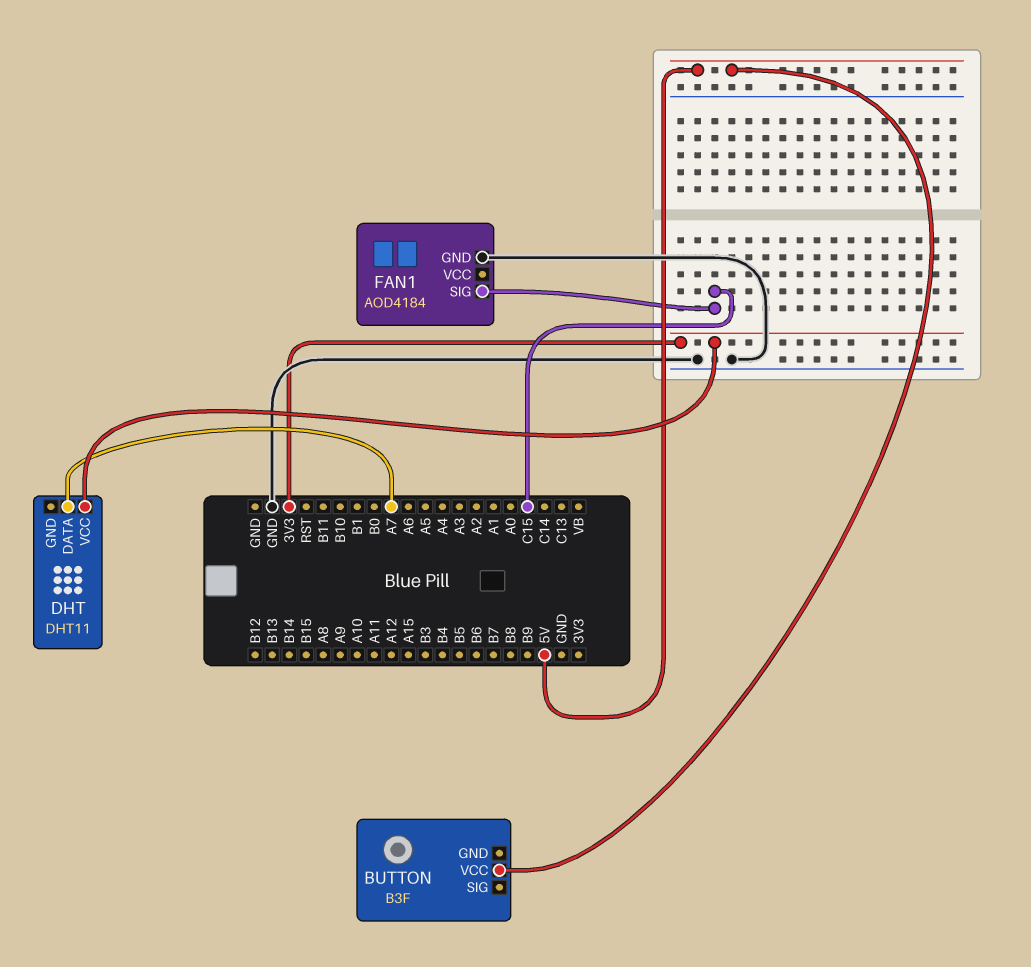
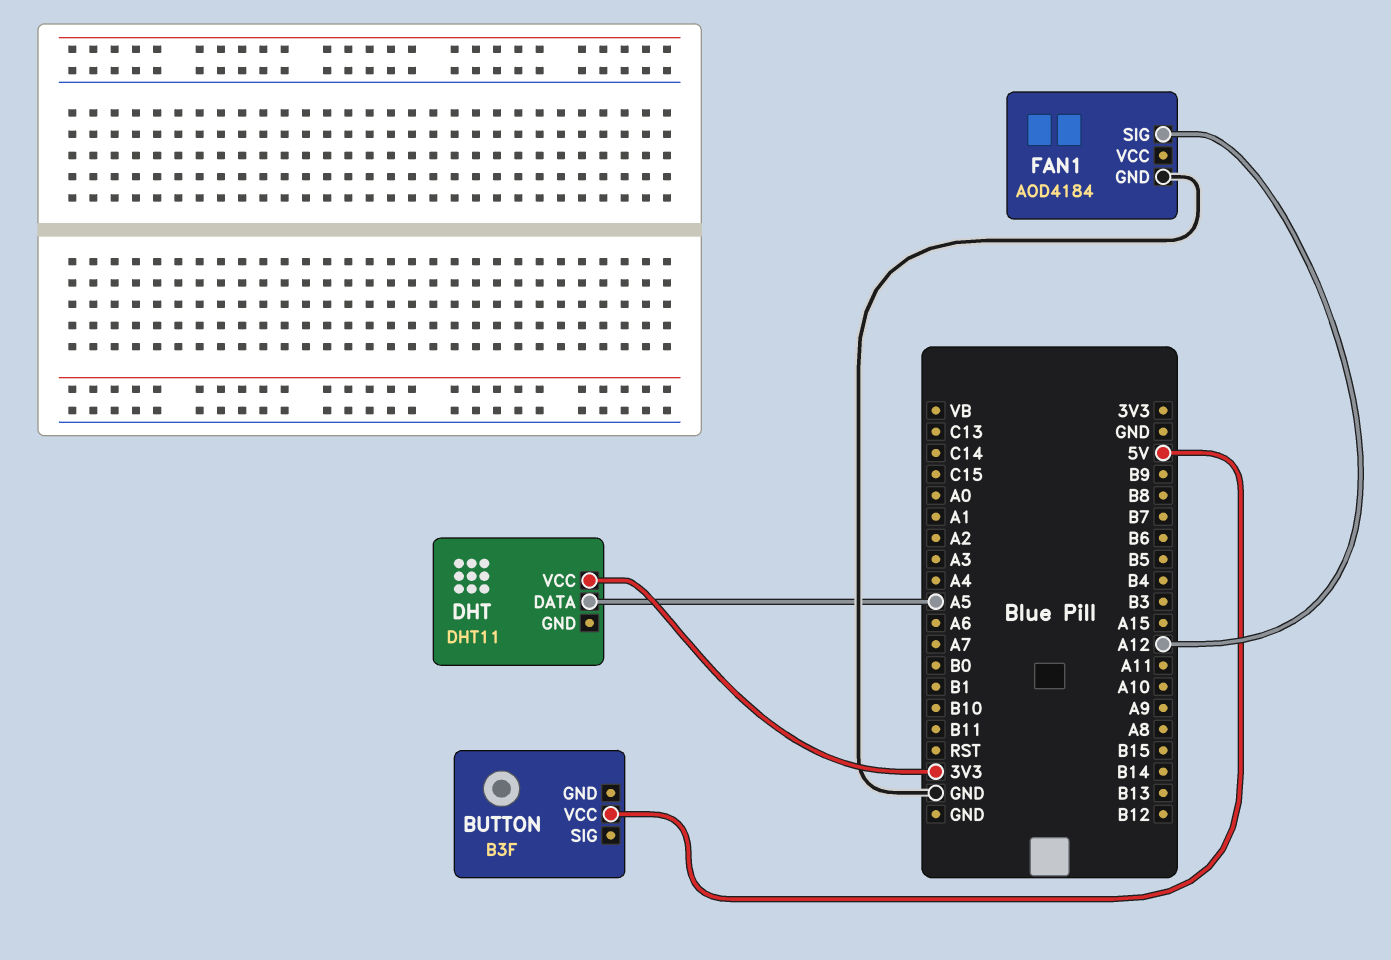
DHT pin DATA: A7 -> A5
FAN1 pin SIG: C15 -> A12

